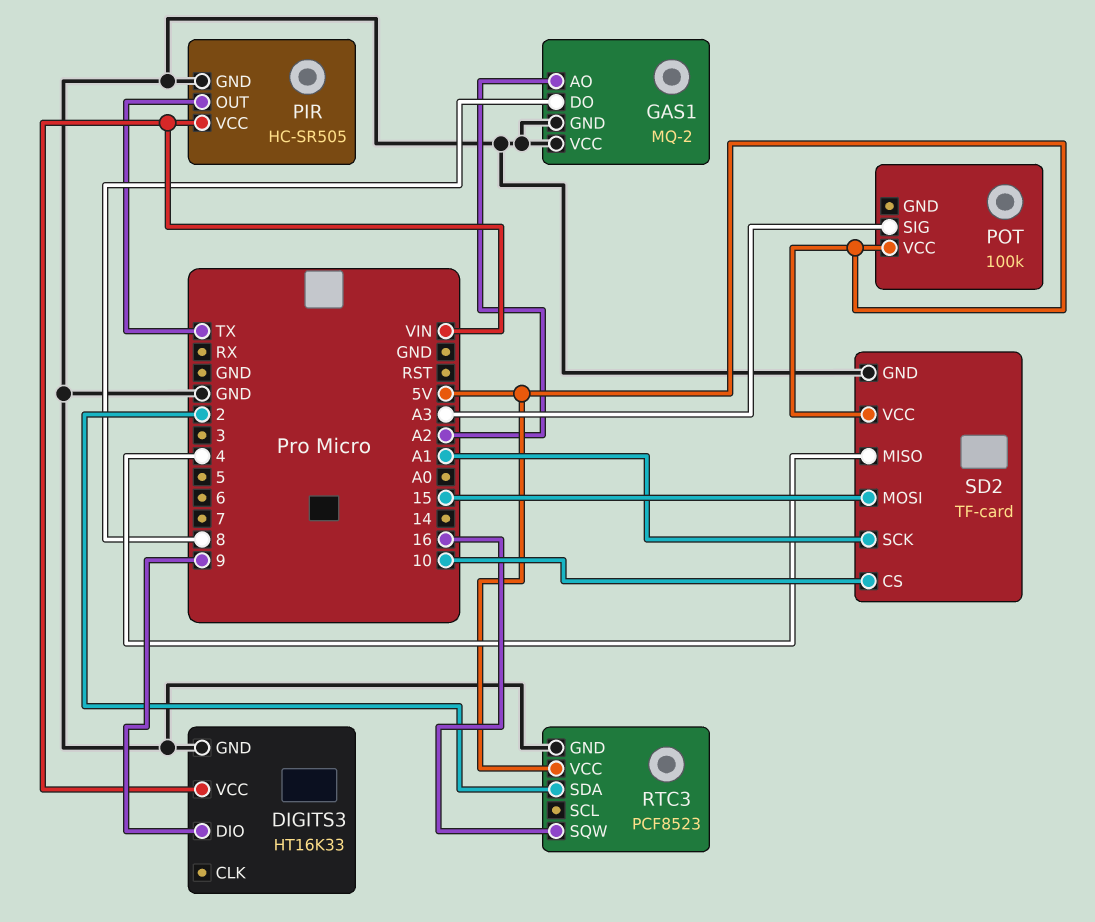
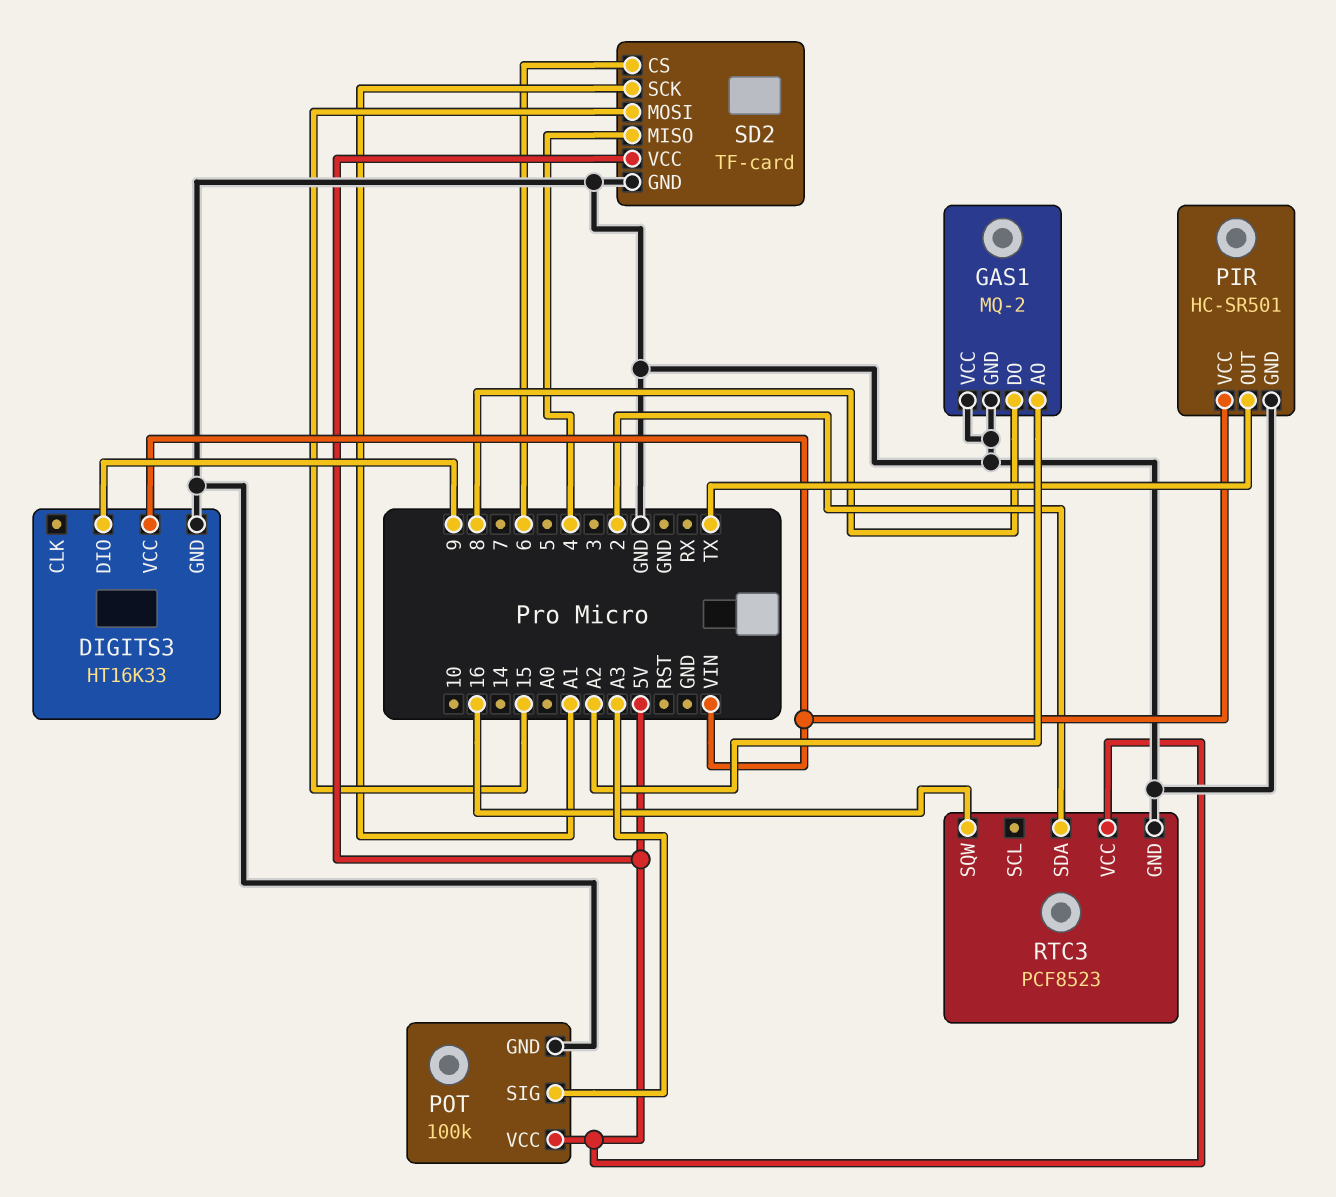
PIR: HC-SR505 -> HC-SR501
POT pin GND: none -> GND
SD2 pin CS: 10 -> 6

